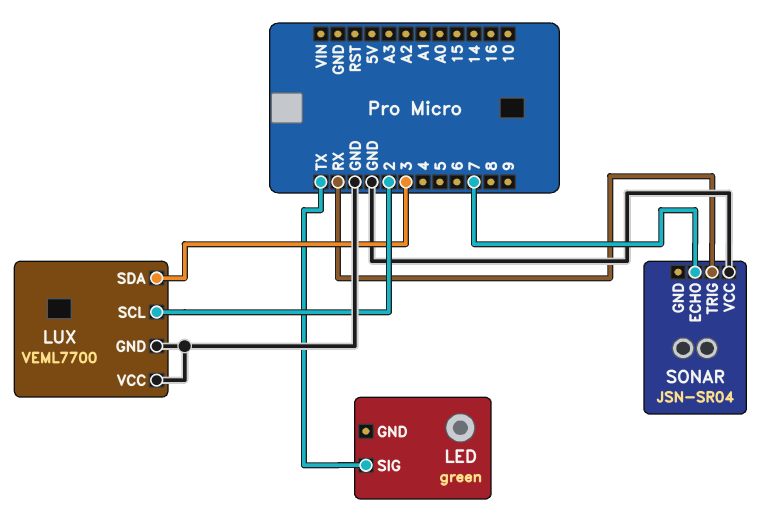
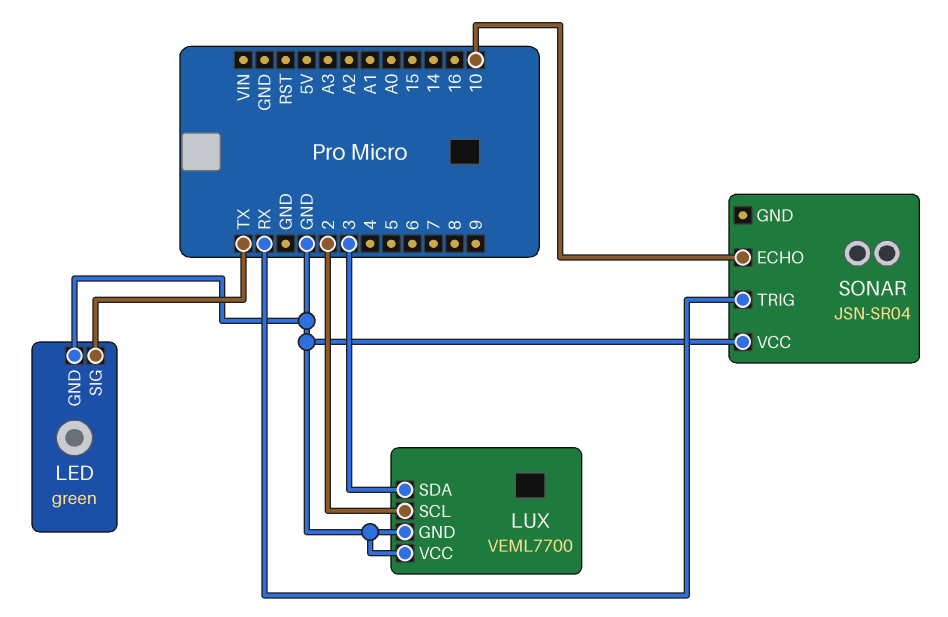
LED pin GND: none -> GND
SONAR pin ECHO: 7 -> 10

